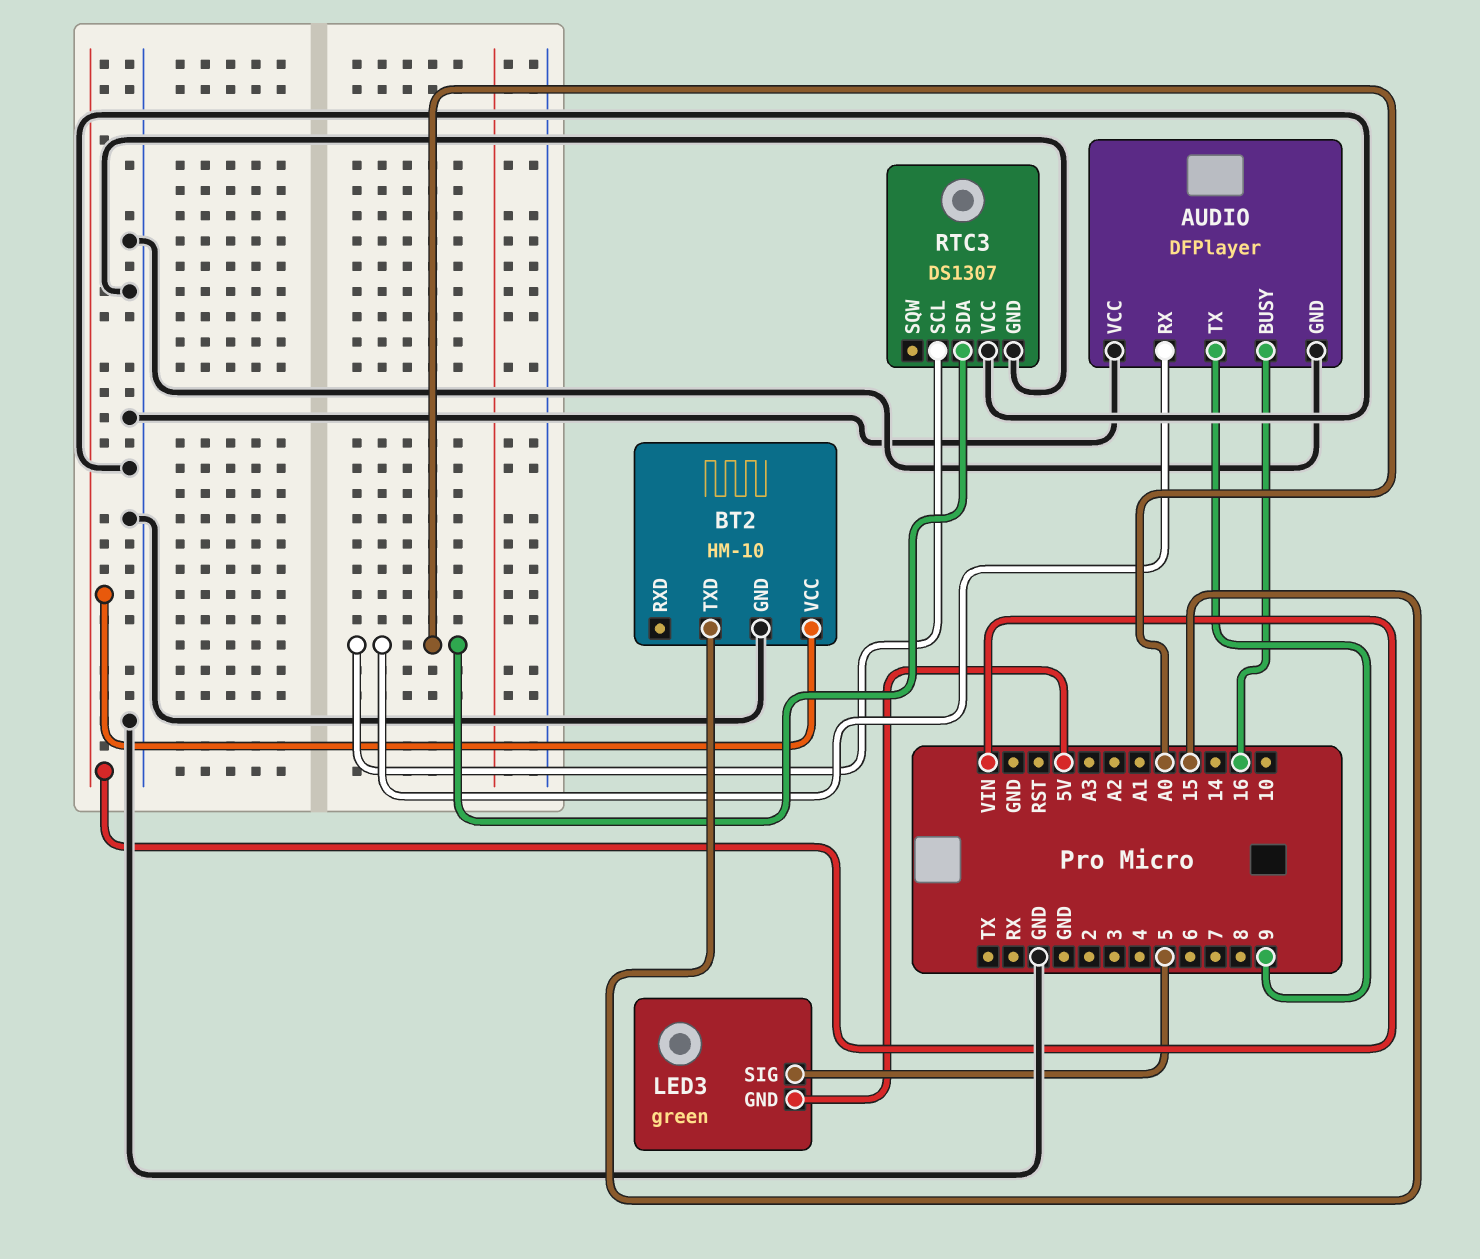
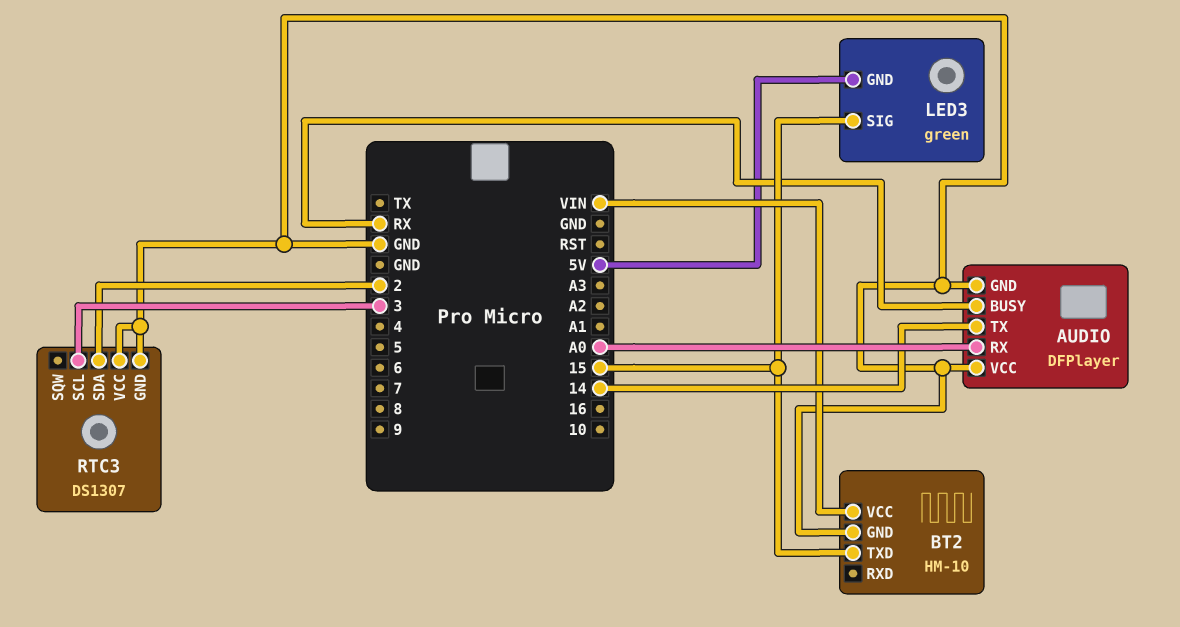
AUDIO pin BUSY: 16 -> RX
AUDIO pin TX: 9 -> 14
LED3 pin SIG: 5 -> 15
RTC3 pin SCL: A0 -> 3
RTC3 pin SDA: A0 -> 2

